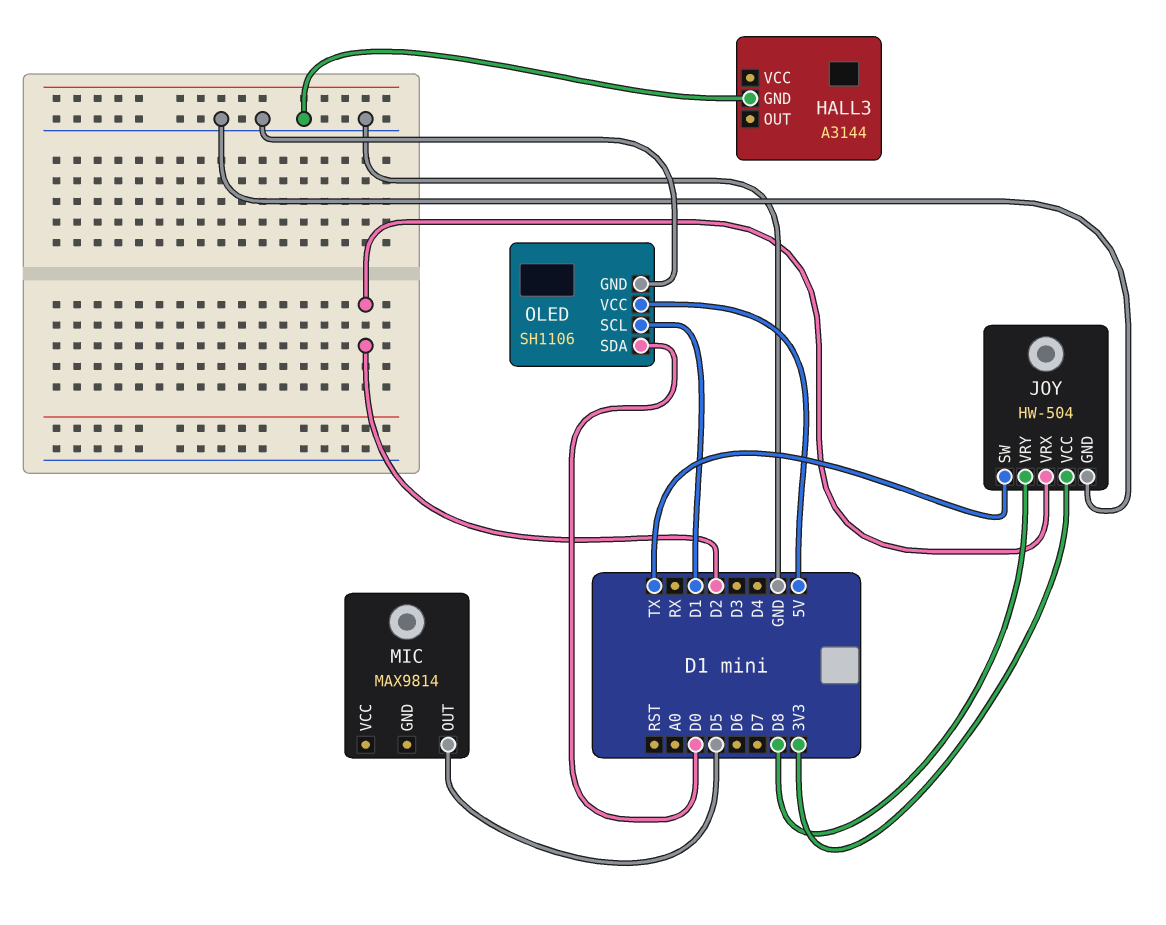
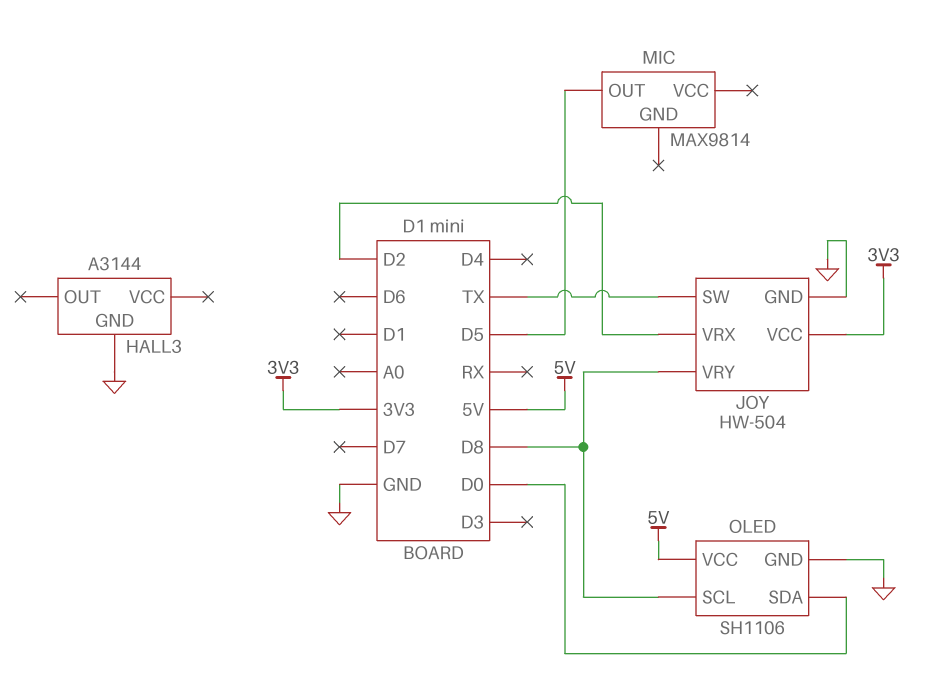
OLED pin SCL: D1 -> D8

